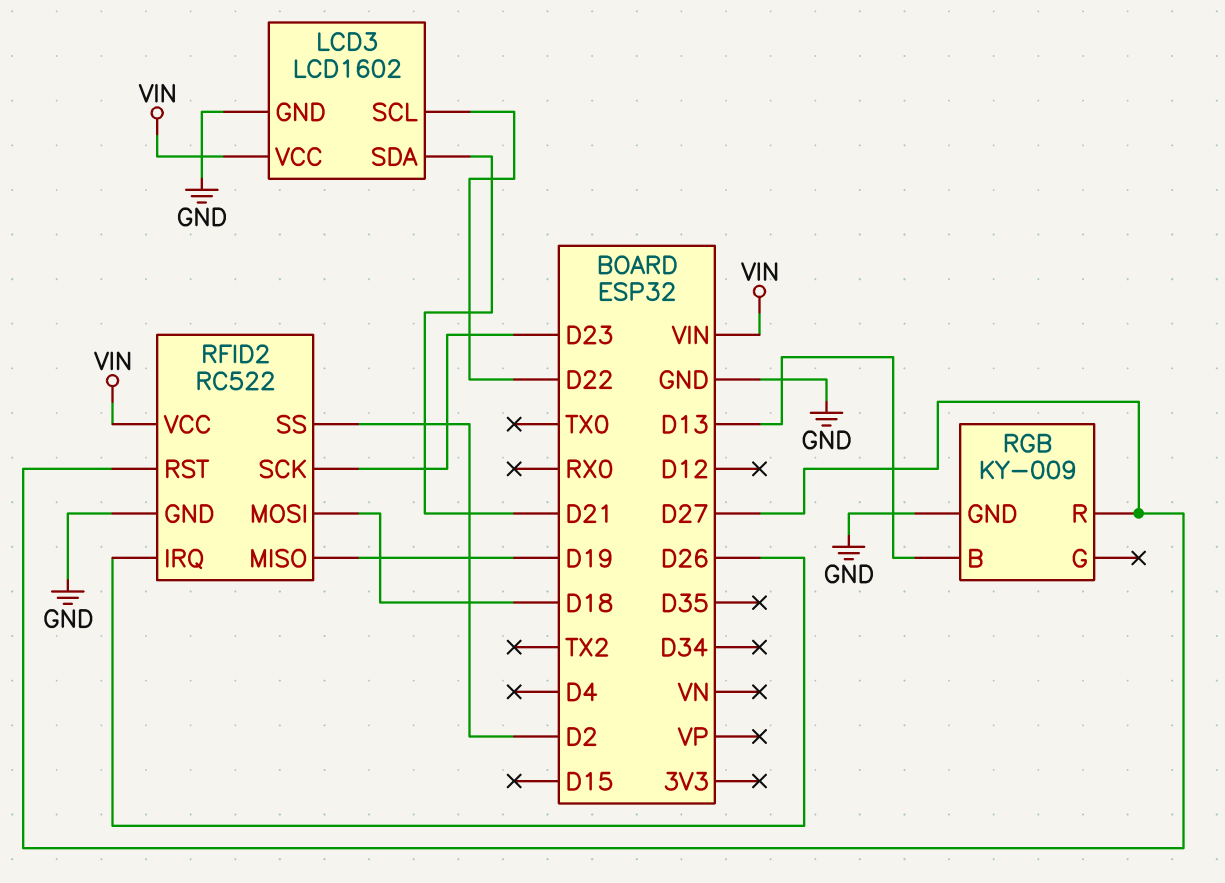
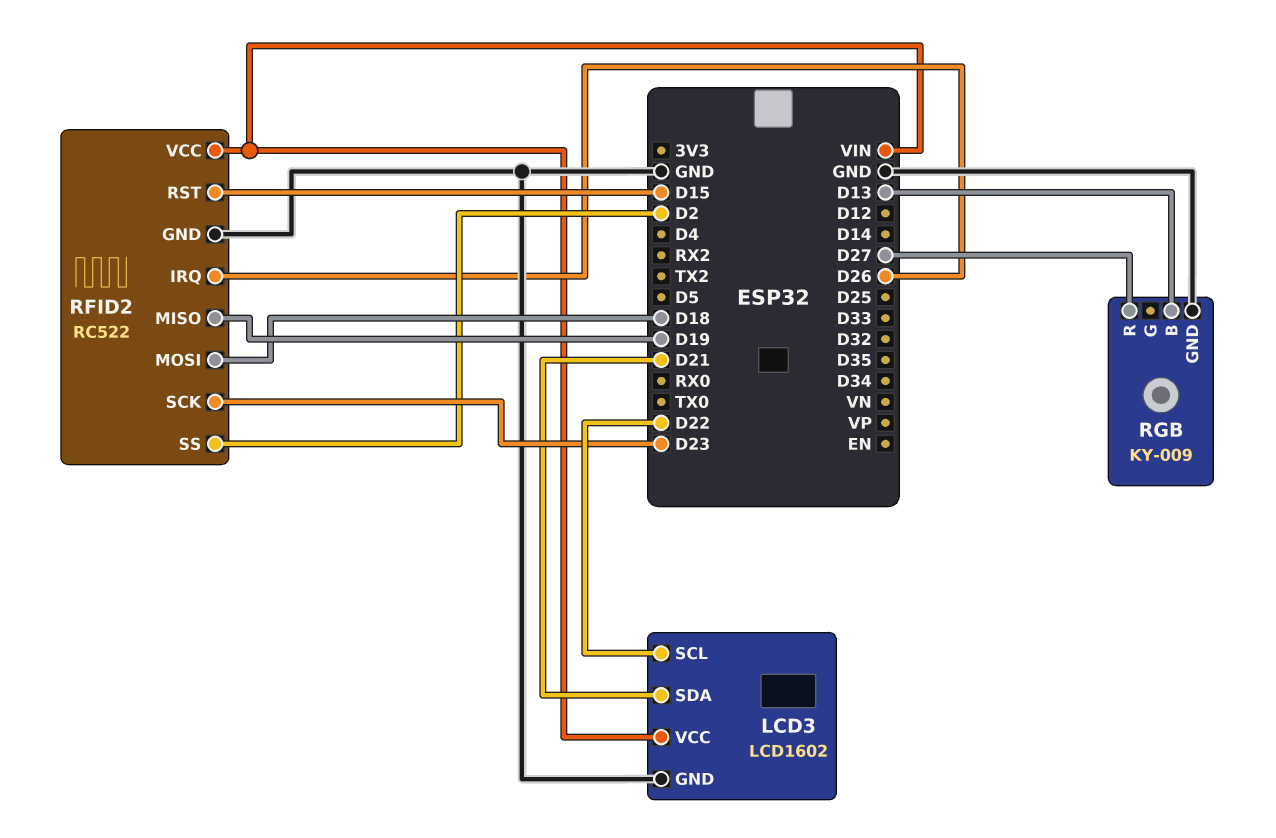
RFID2 pin RST: D27 -> D15

